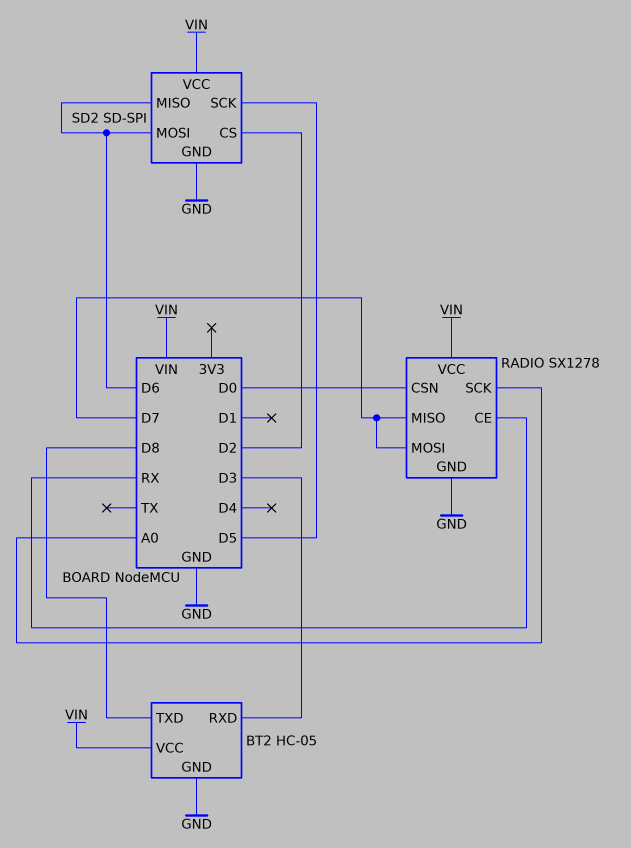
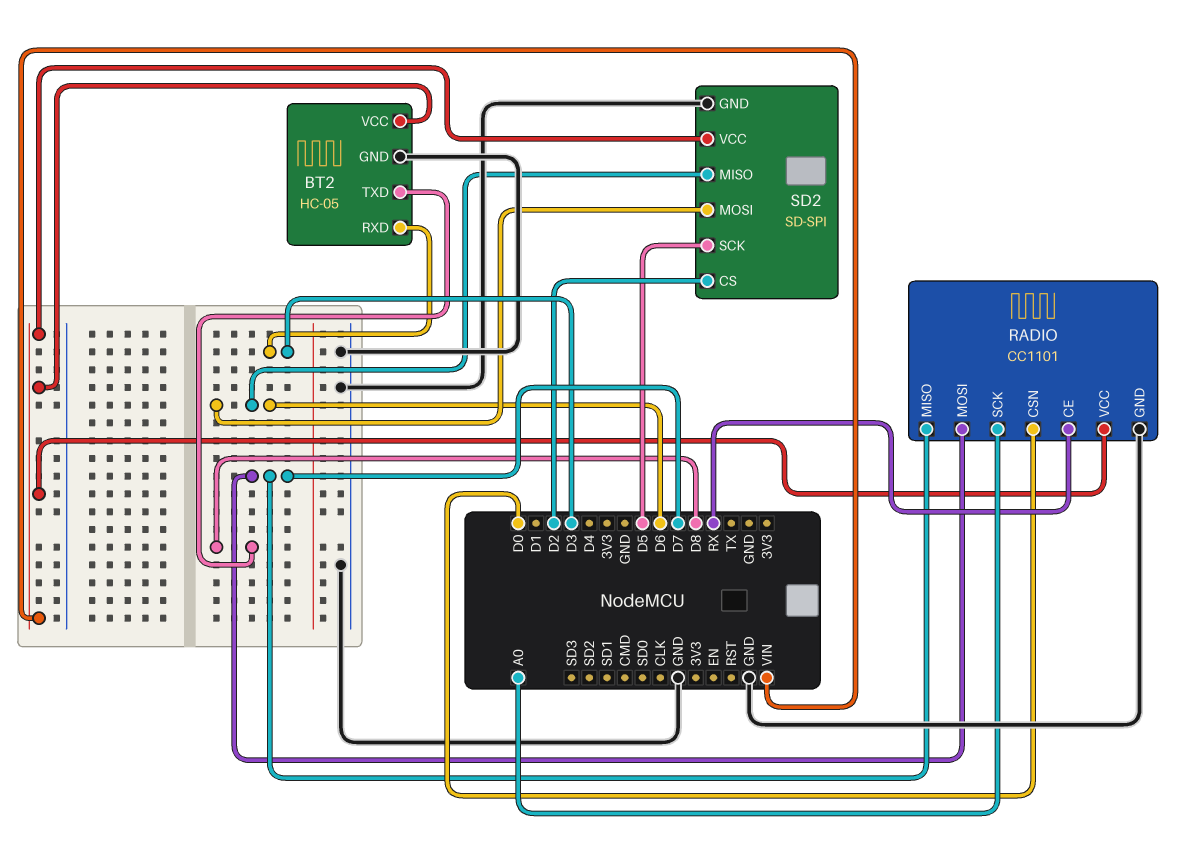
RADIO: SX1278 -> CC1101

